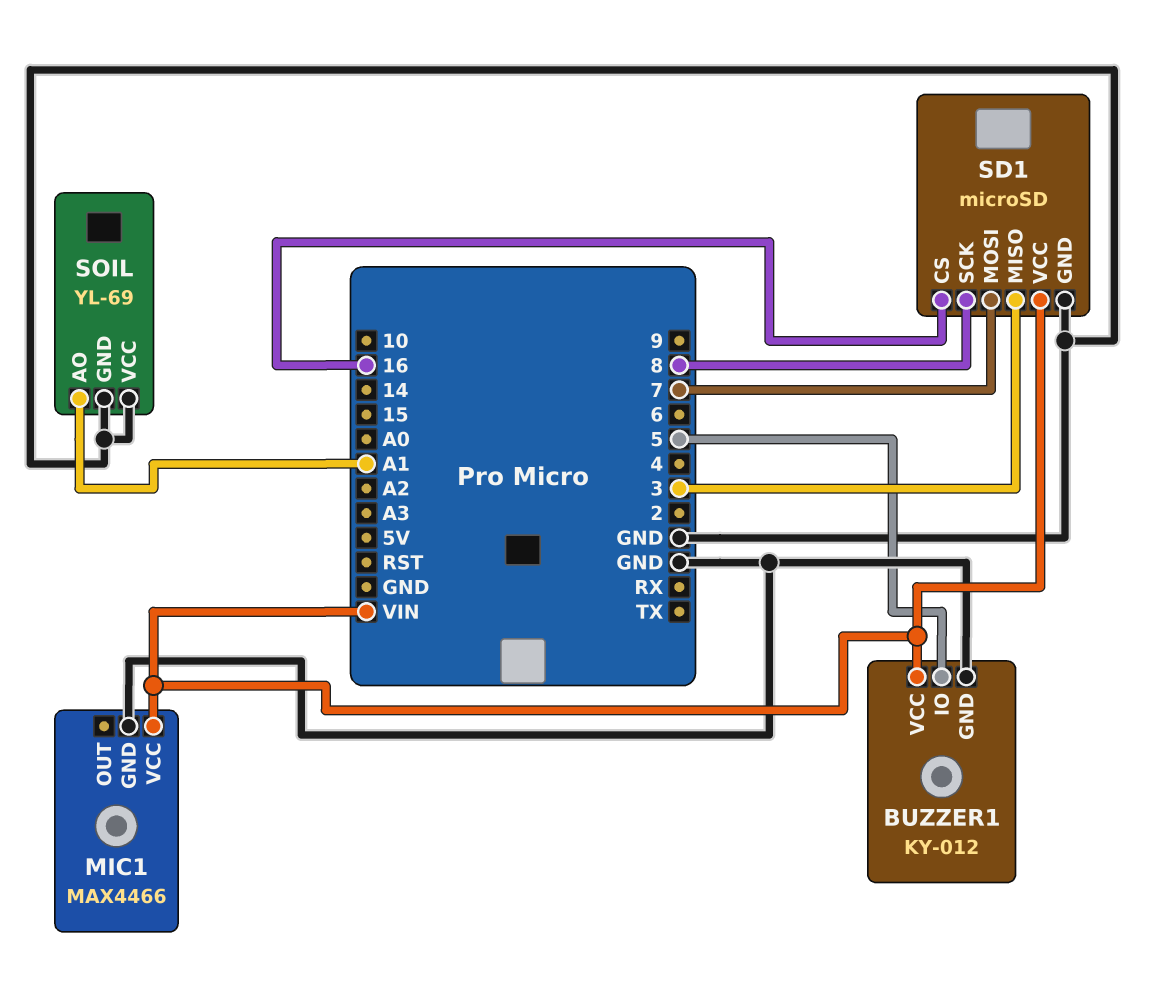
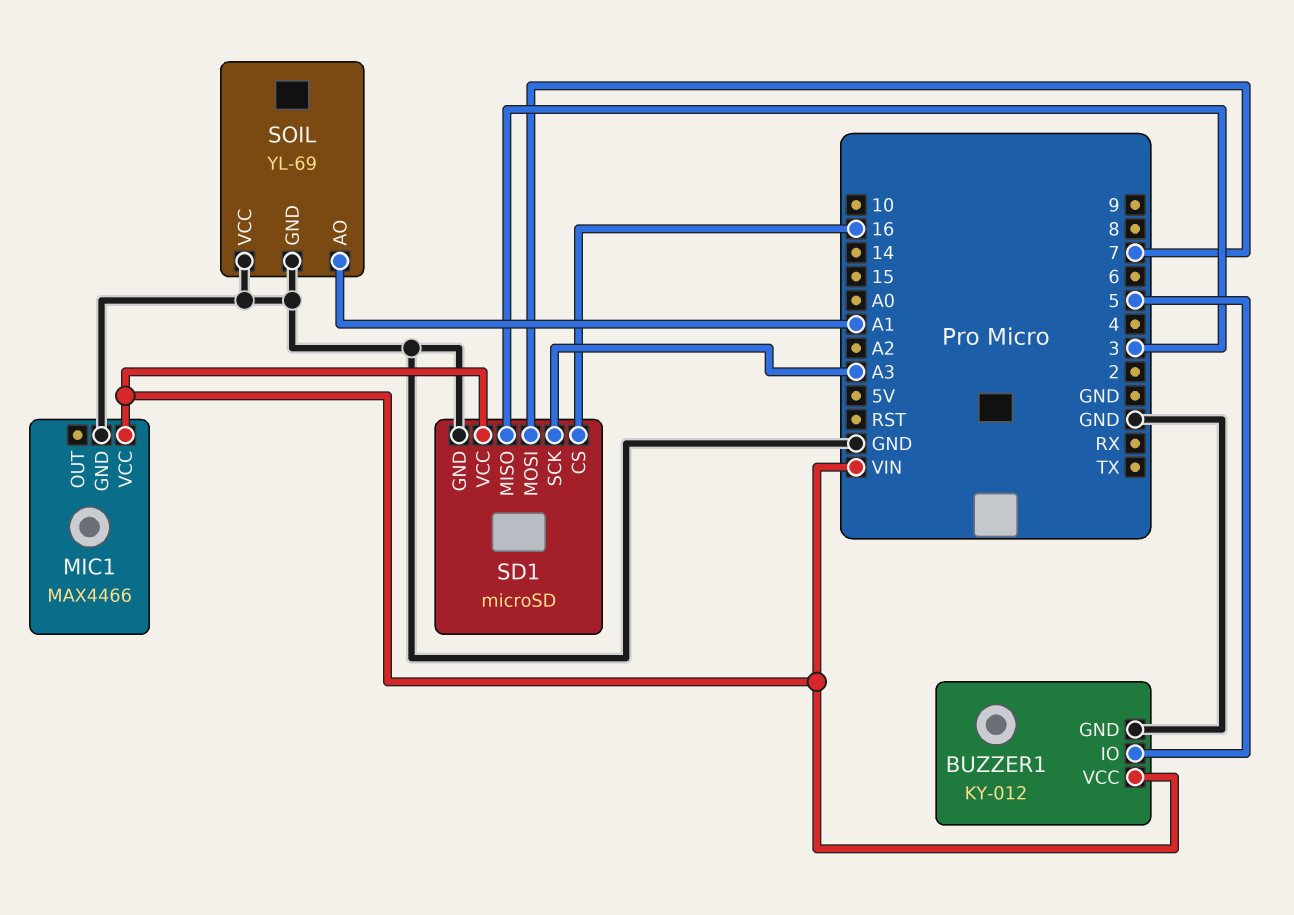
SD1 pin SCK: 8 -> A3

